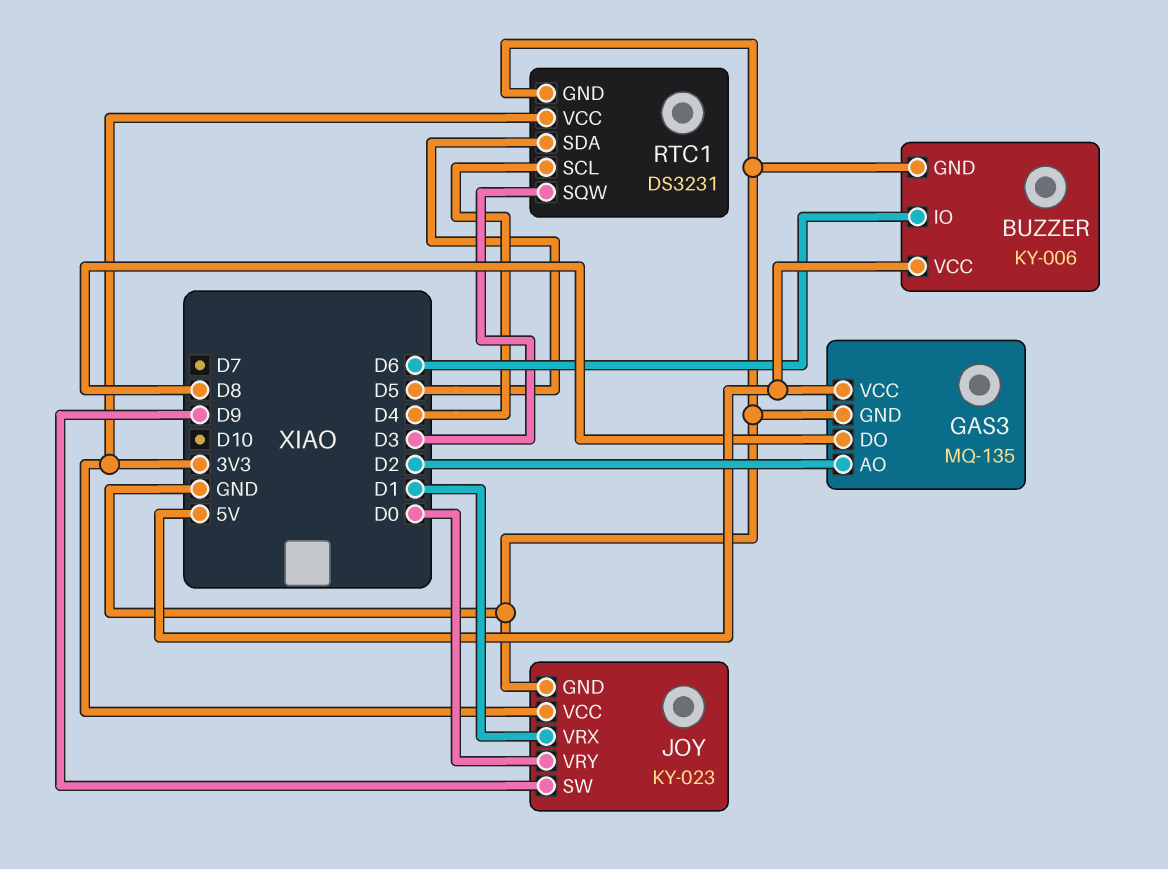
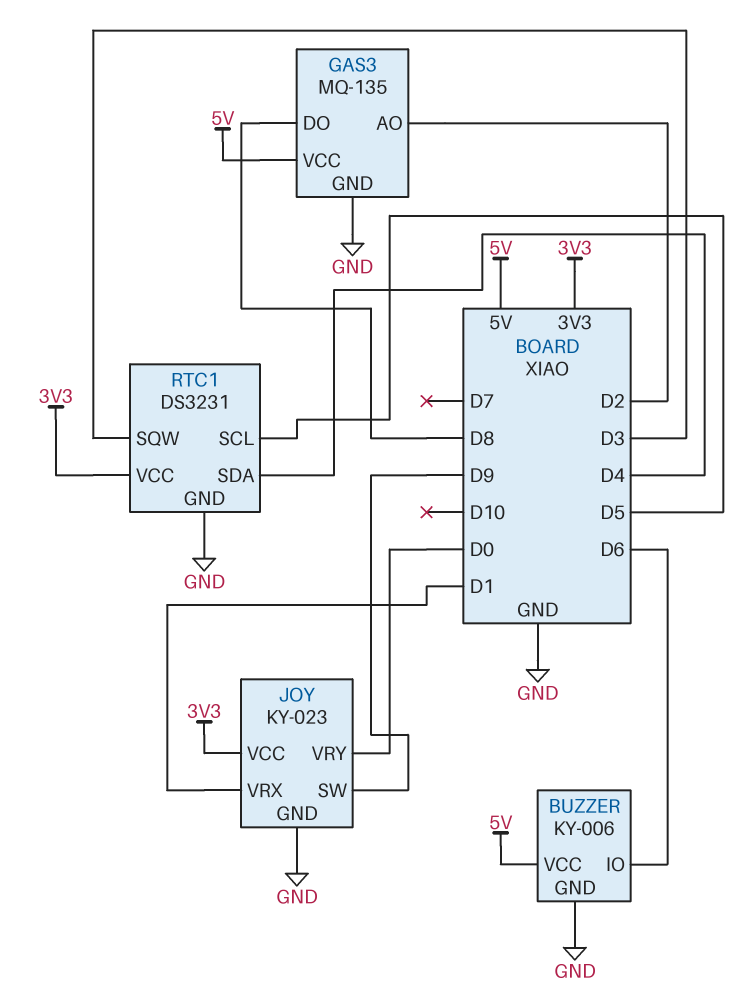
RTC1 pin SCL: D4 -> D5
RTC1 pin SDA: D5 -> D4

